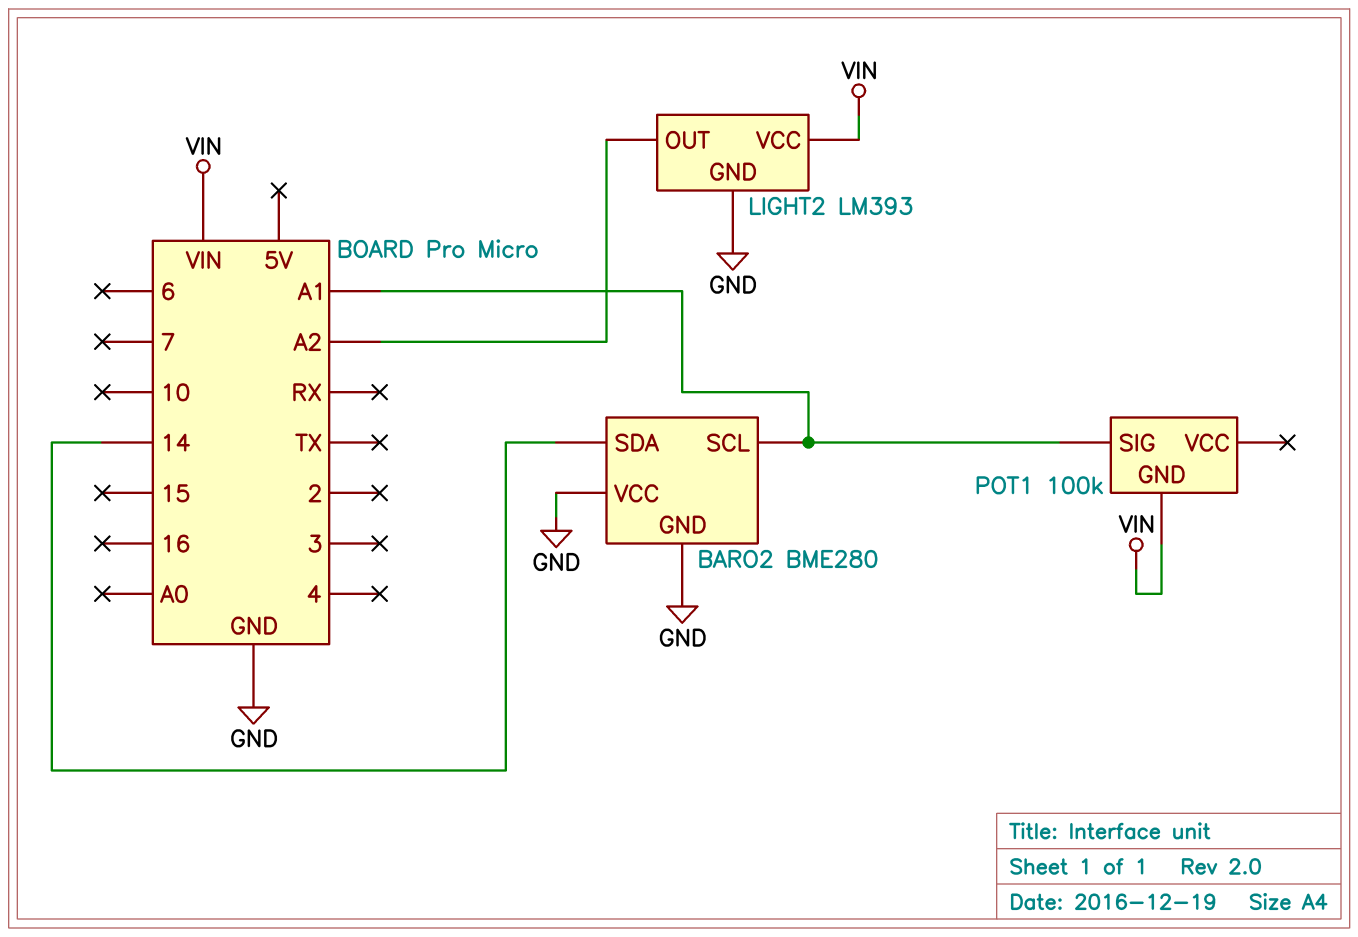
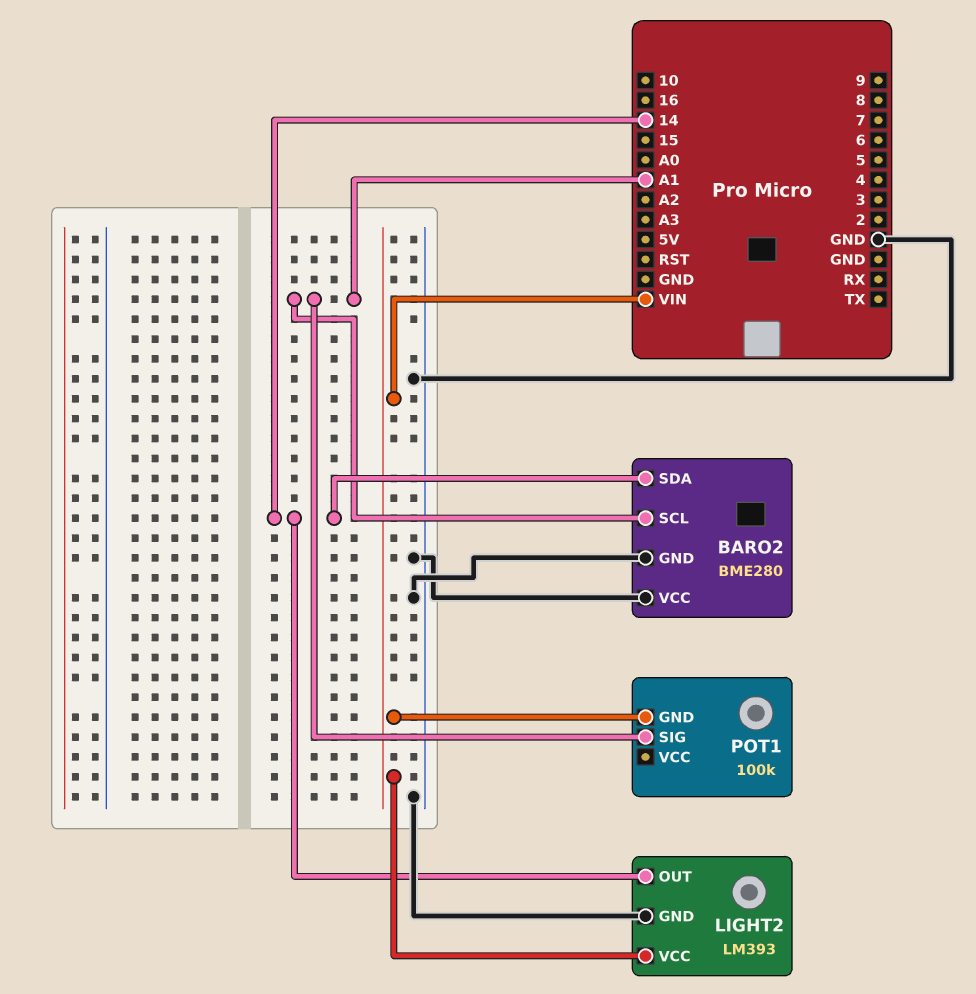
LIGHT2 pin OUT: A2 -> 14

